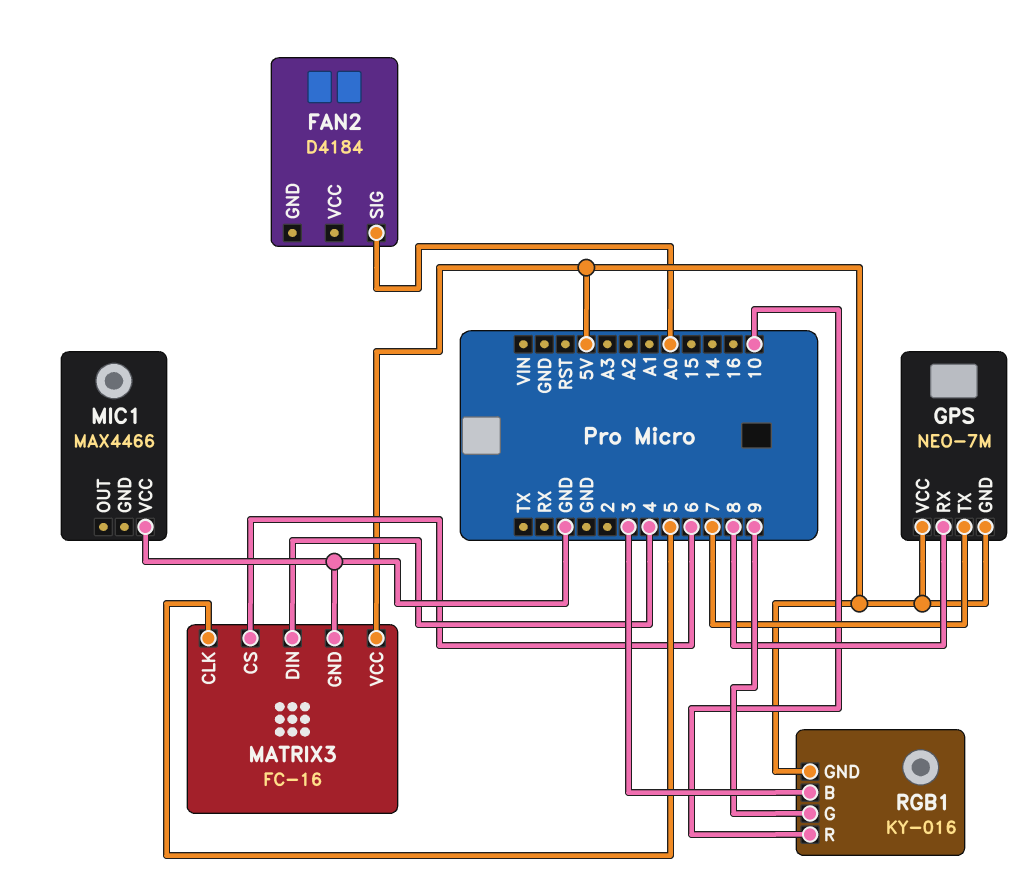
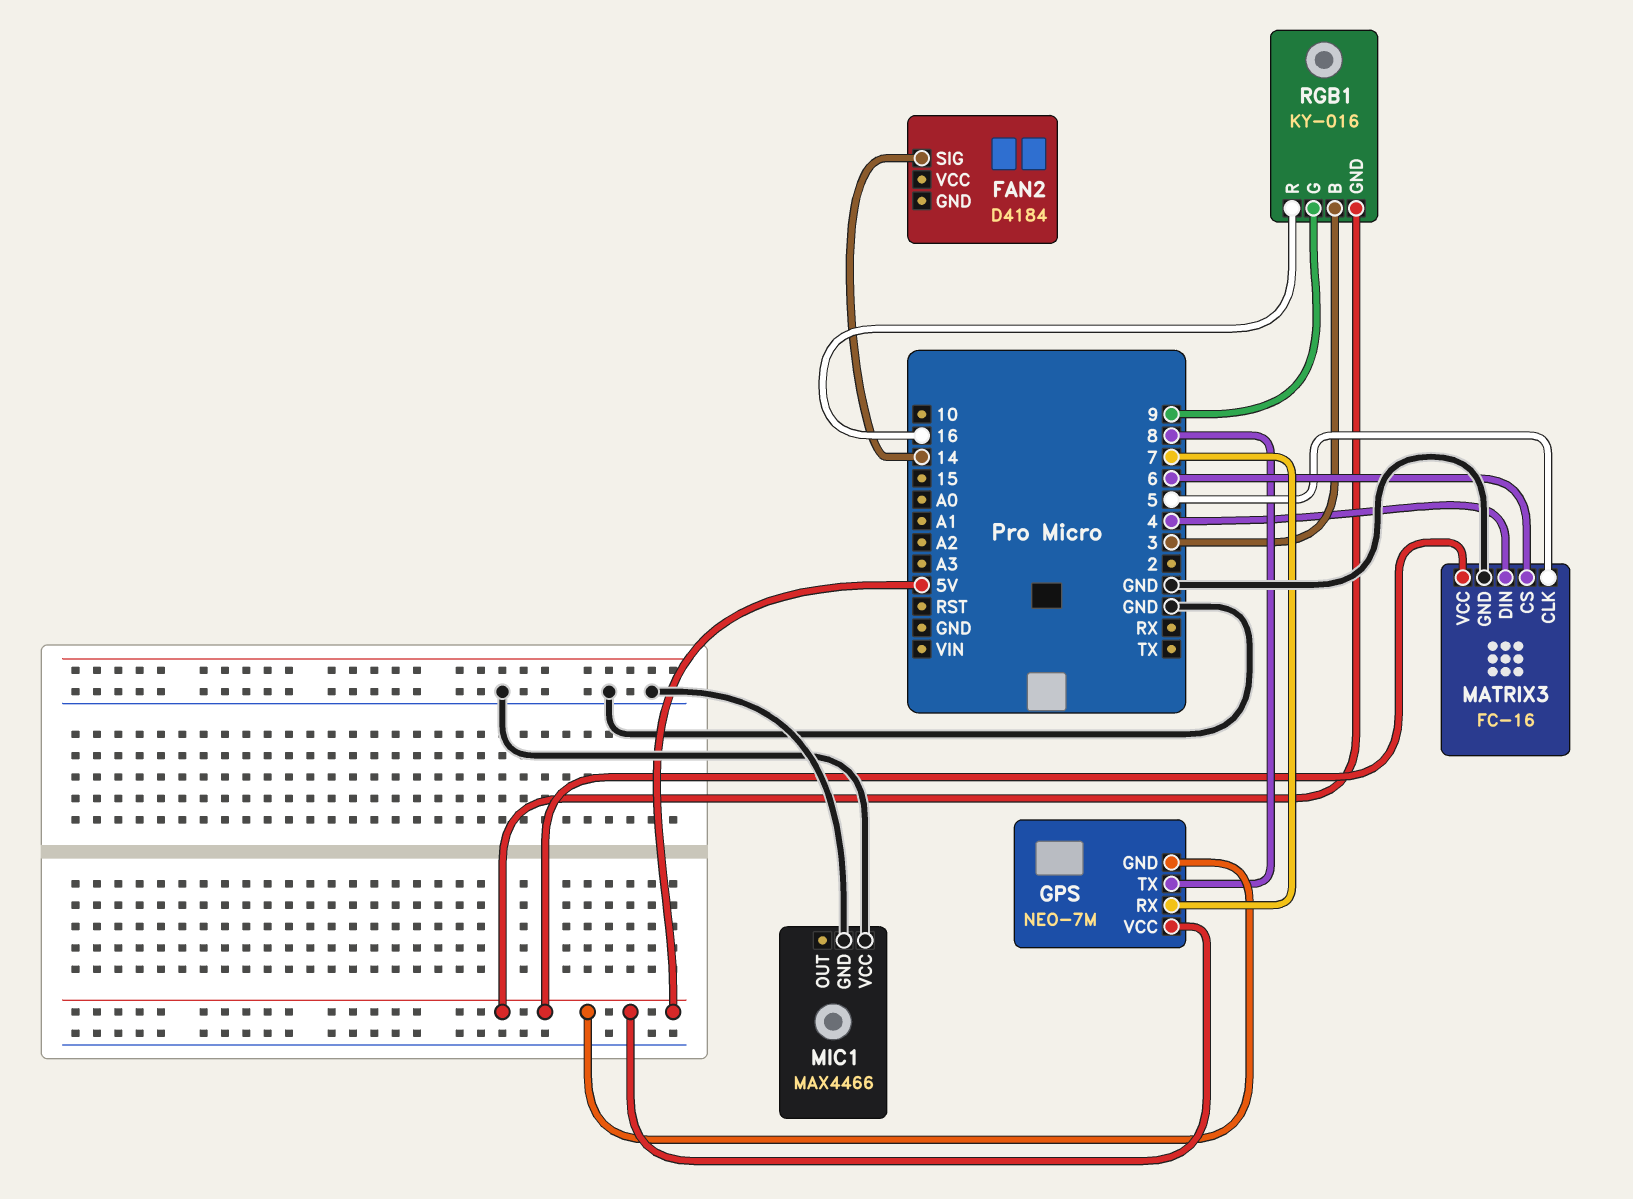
FAN2 pin SIG: A0 -> 14
GPS pin RX: 8 -> 7
GPS pin TX: 7 -> 8
MIC1 pin GND: none -> GND
RGB1 pin R: 10 -> 16

